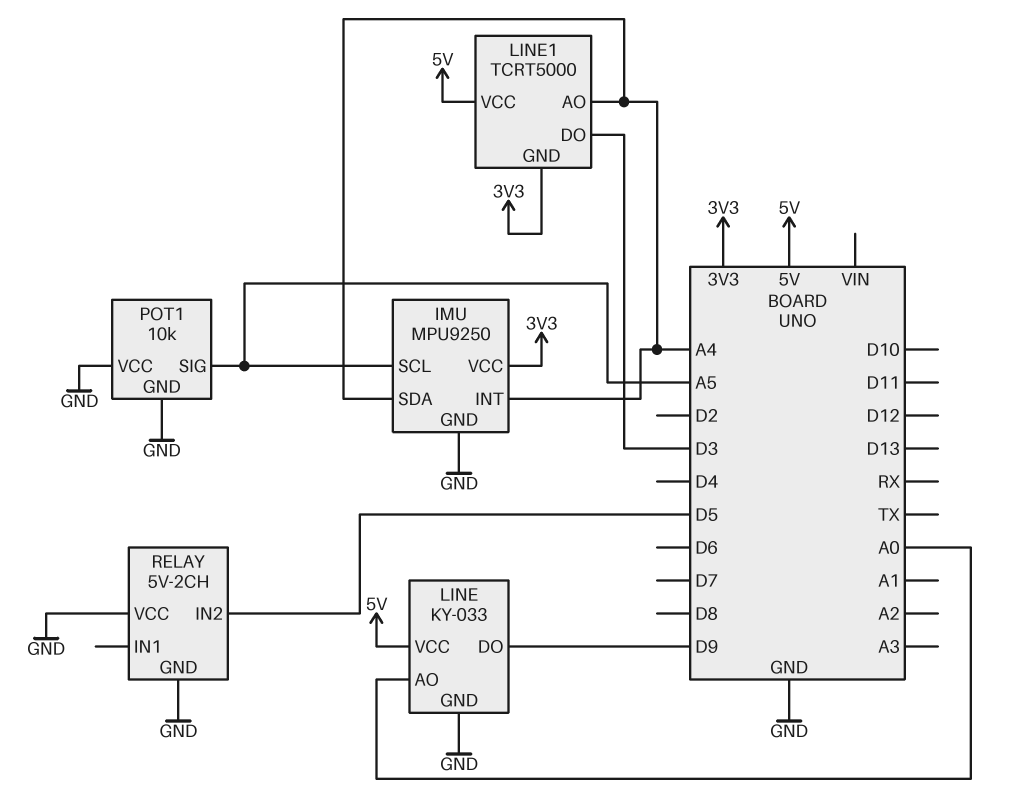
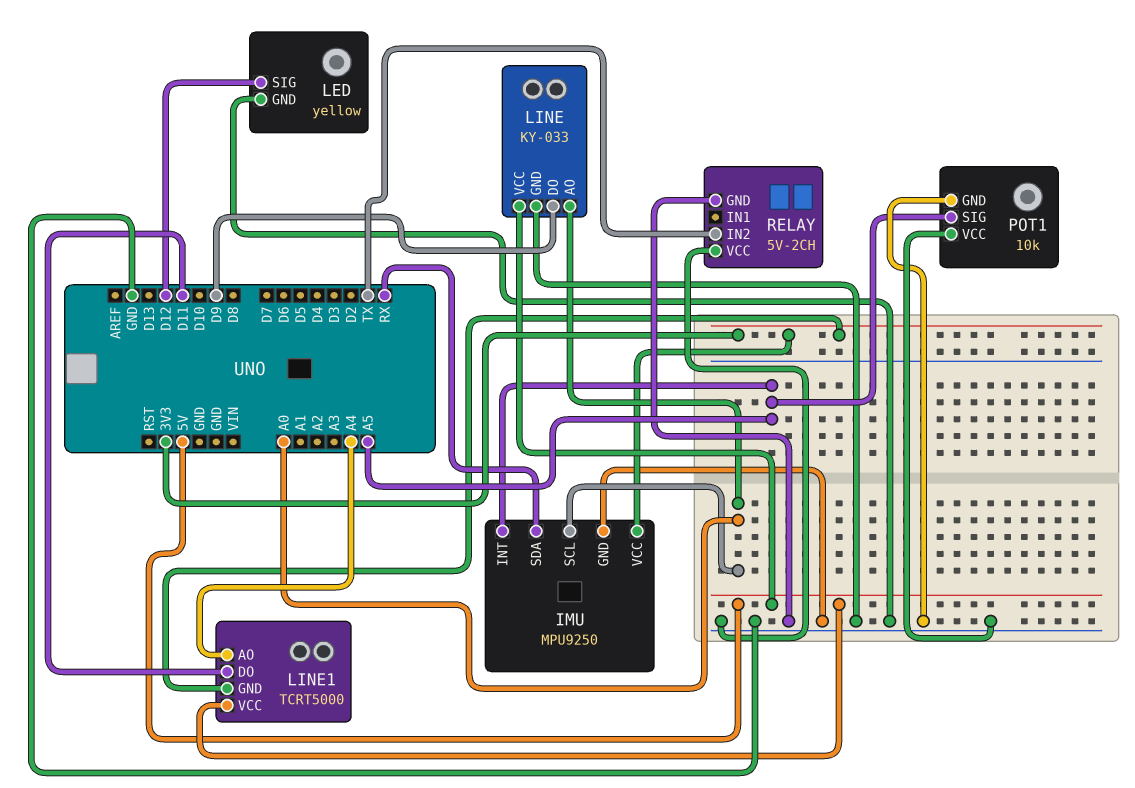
IMU pin INT: A4 -> A5
IMU pin SCL: A5 -> A0
IMU pin SDA: A4 -> RX
LED: none -> yellow
LED pin GND: none -> GND
LED pin SIG: none -> D12
LINE1 pin DO: D3 -> D11
RELAY pin IN2: D5 -> TX

